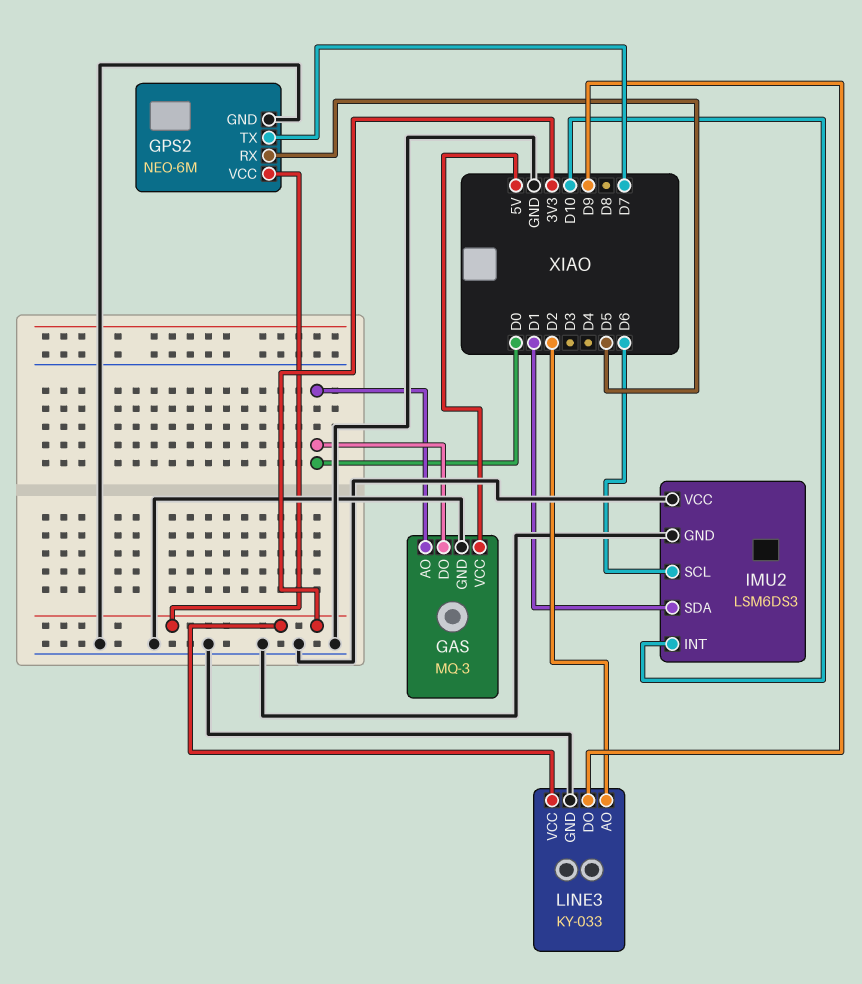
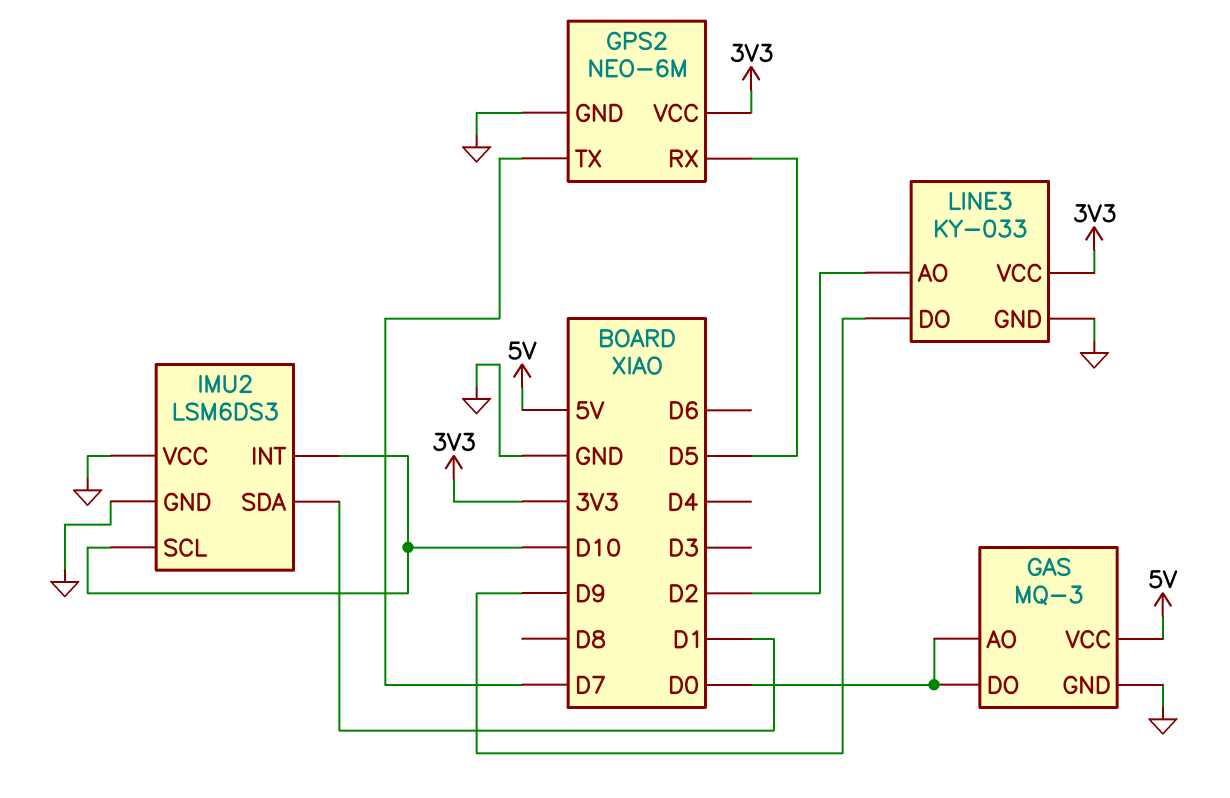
IMU2 pin SCL: D6 -> D10

